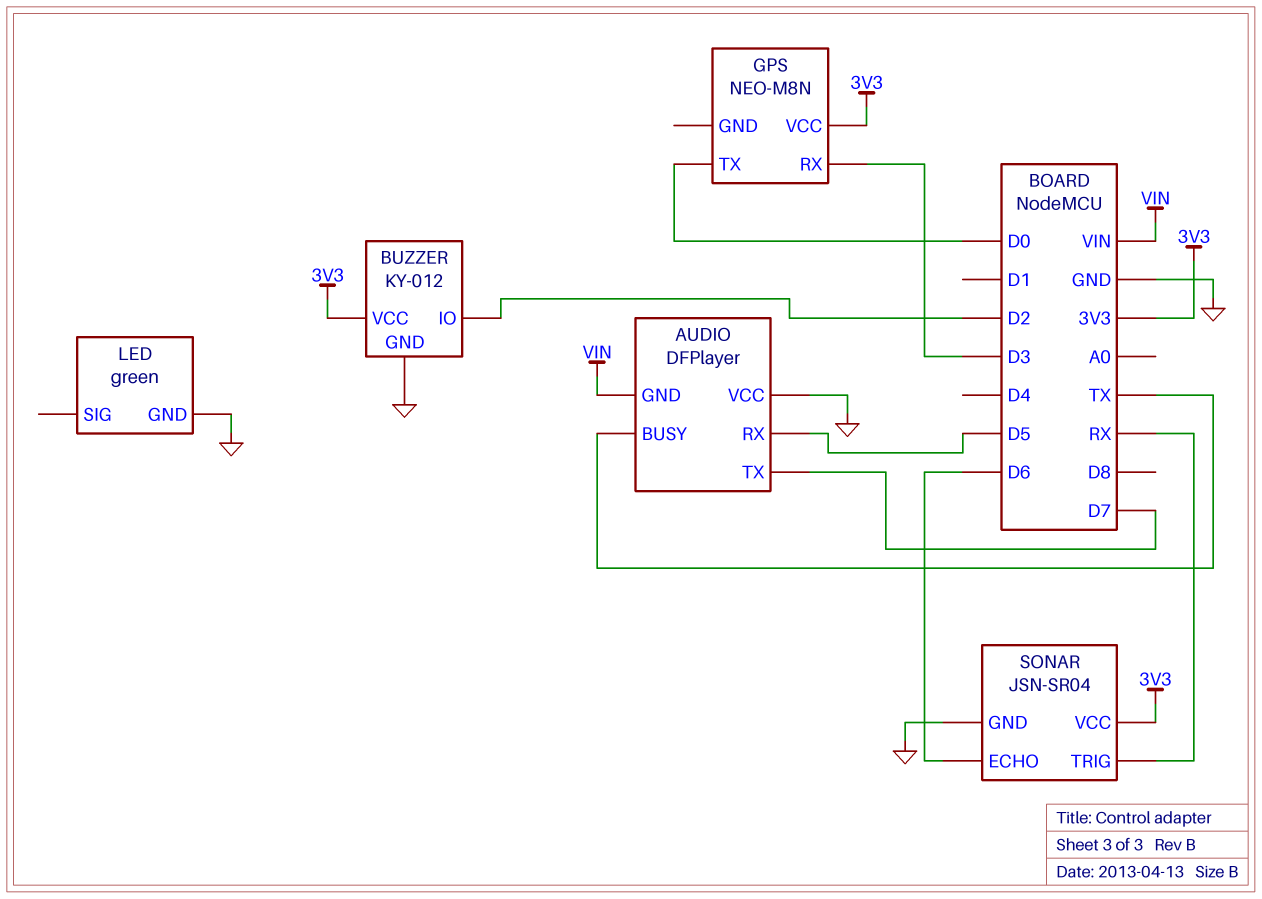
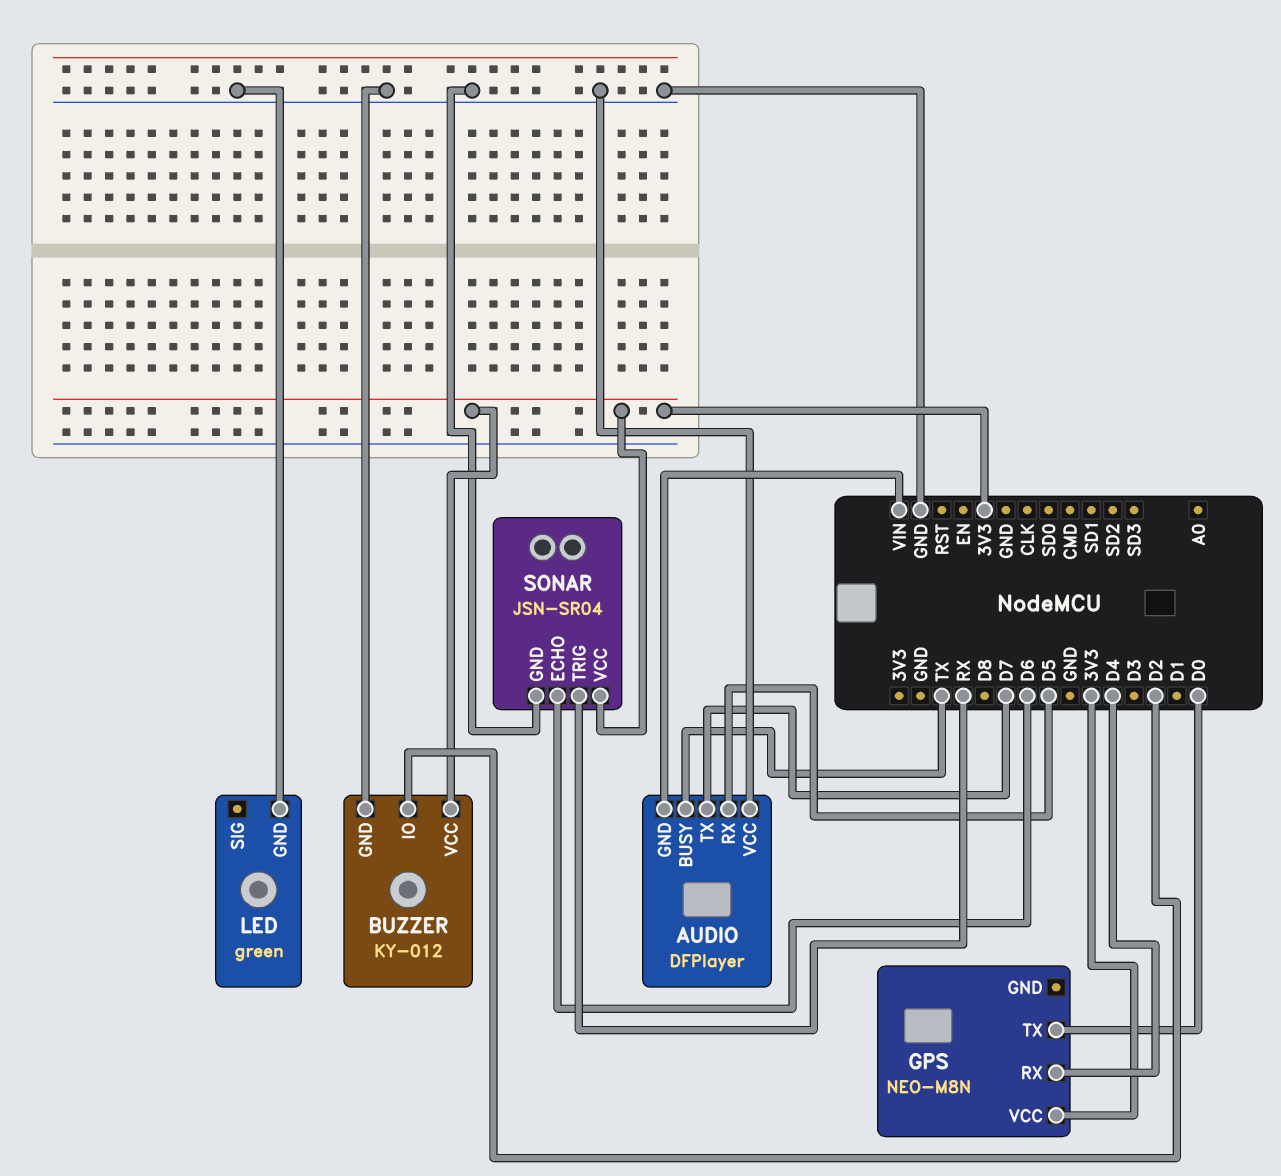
GPS pin RX: D3 -> D4

